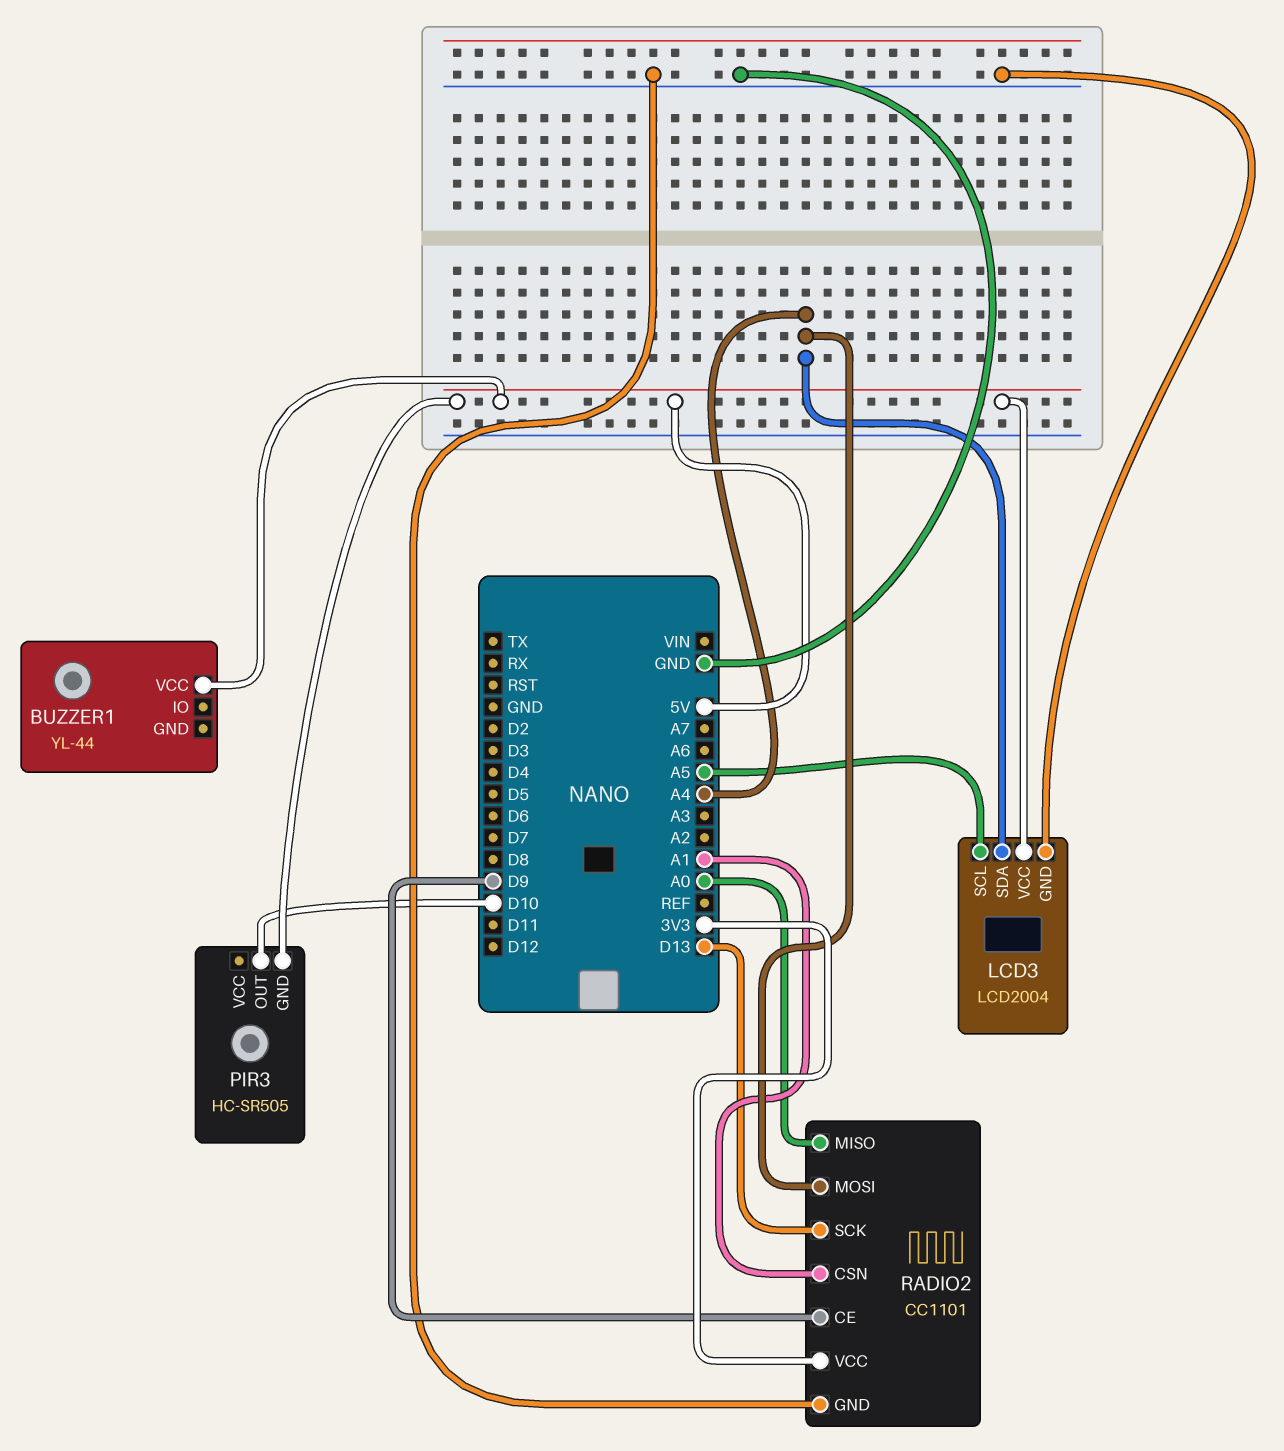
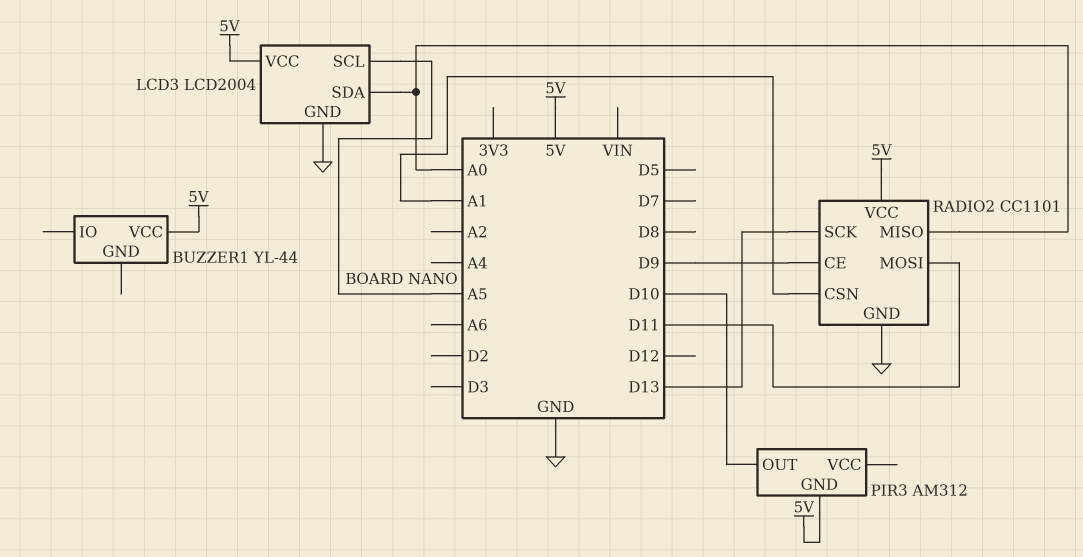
LCD3 pin SDA: A4 -> A0
PIR3: HC-SR505 -> AM312
RADIO2 pin MOSI: A4 -> D11
RADIO2 pin VCC: 3V3 -> 5V

